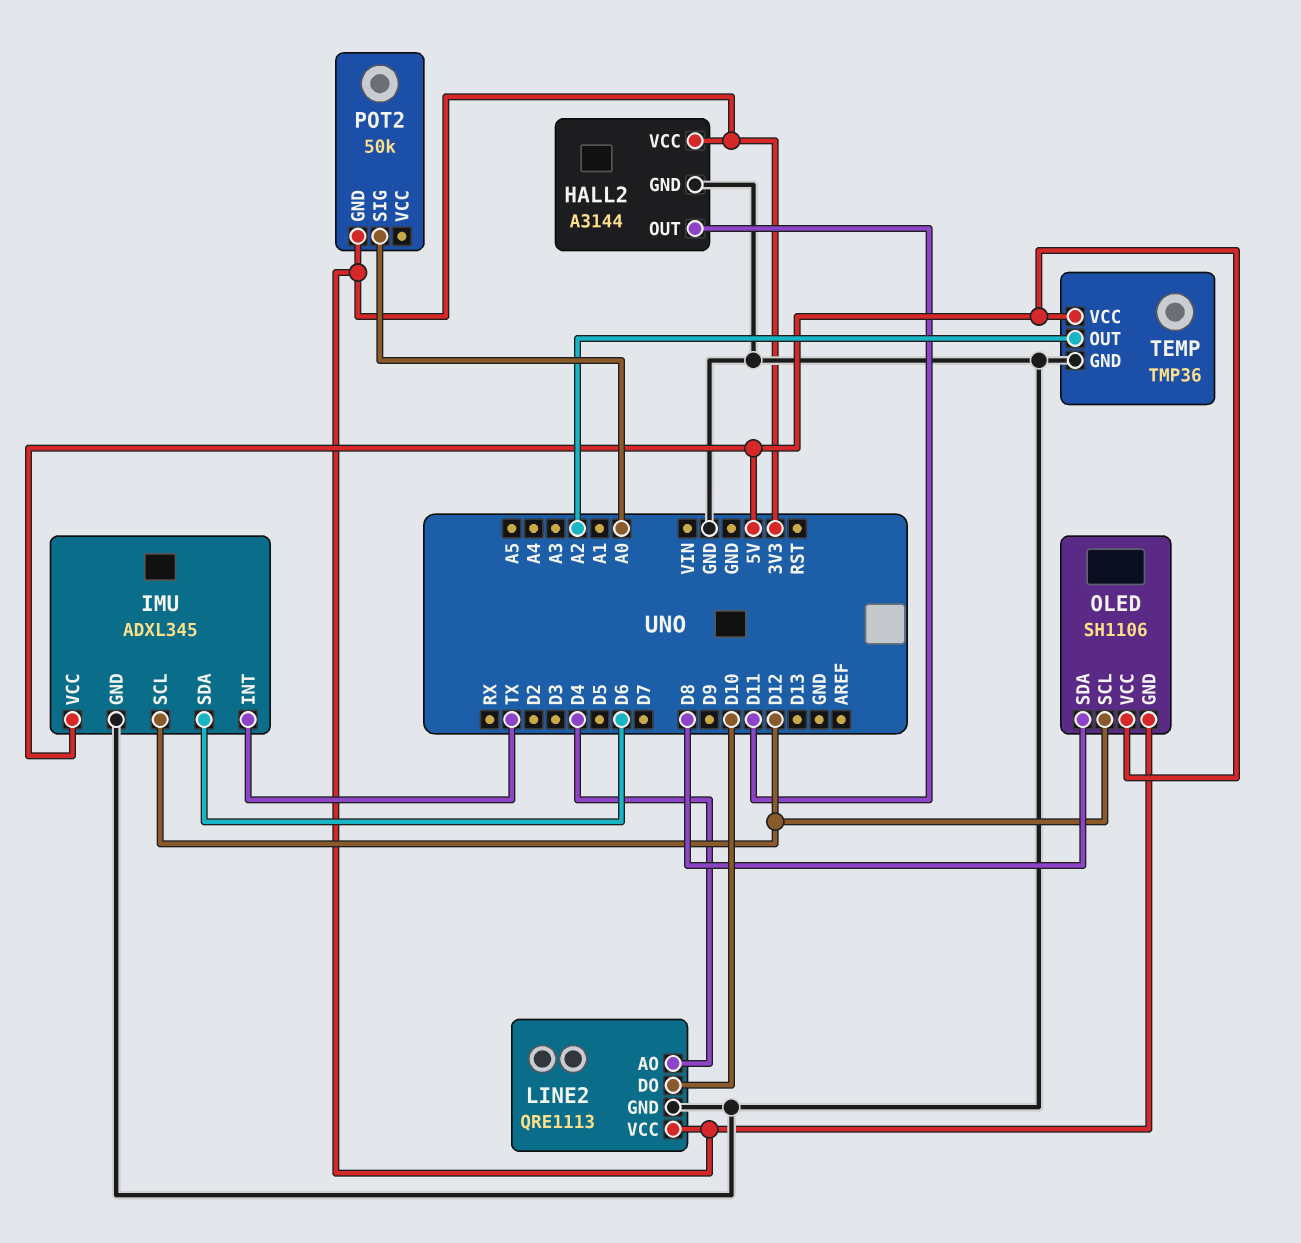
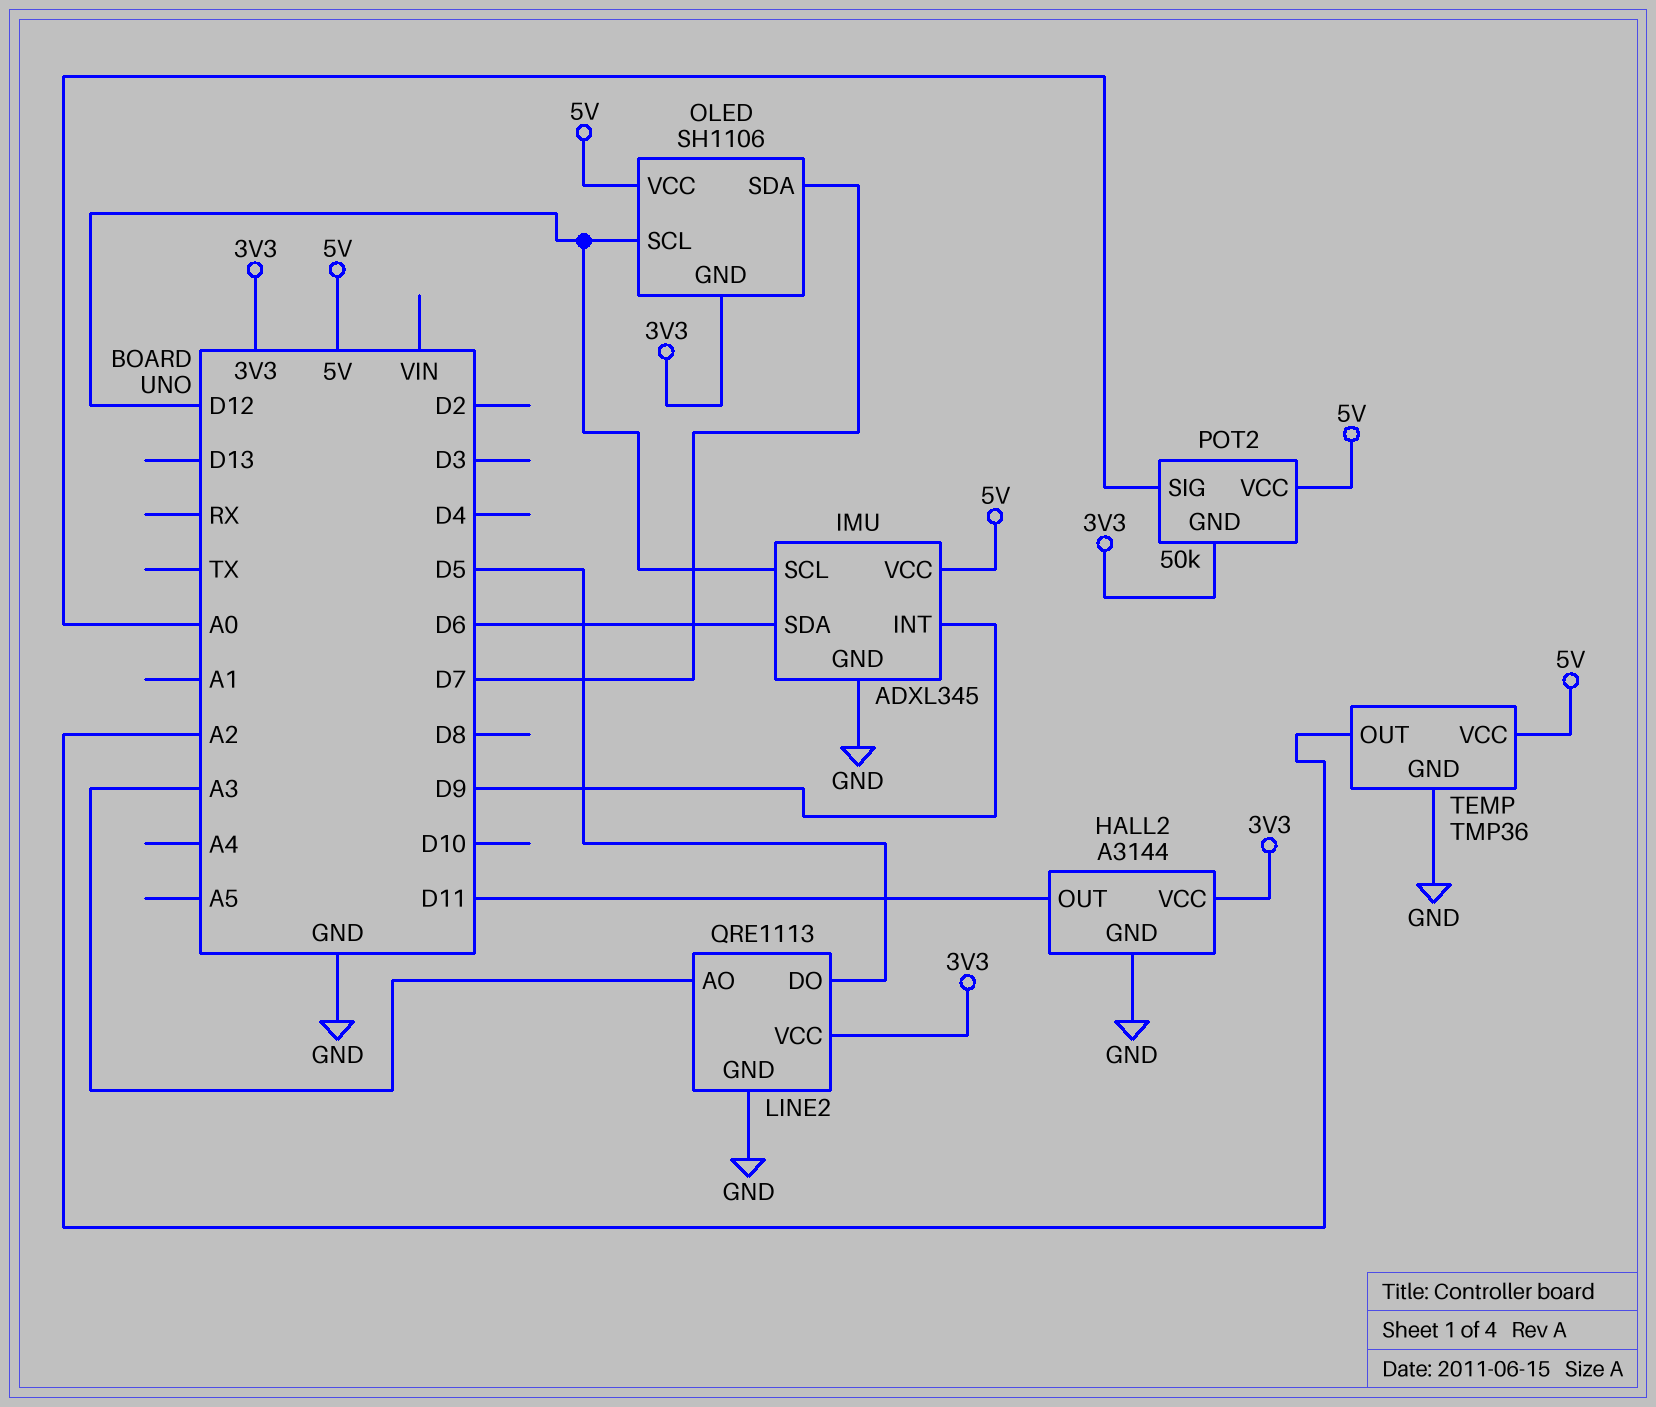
IMU pin INT: TX -> D9
LINE2 pin AO: D4 -> A3
LINE2 pin DO: D10 -> D5
OLED pin SDA: D8 -> D7
POT2 pin VCC: none -> 5V

